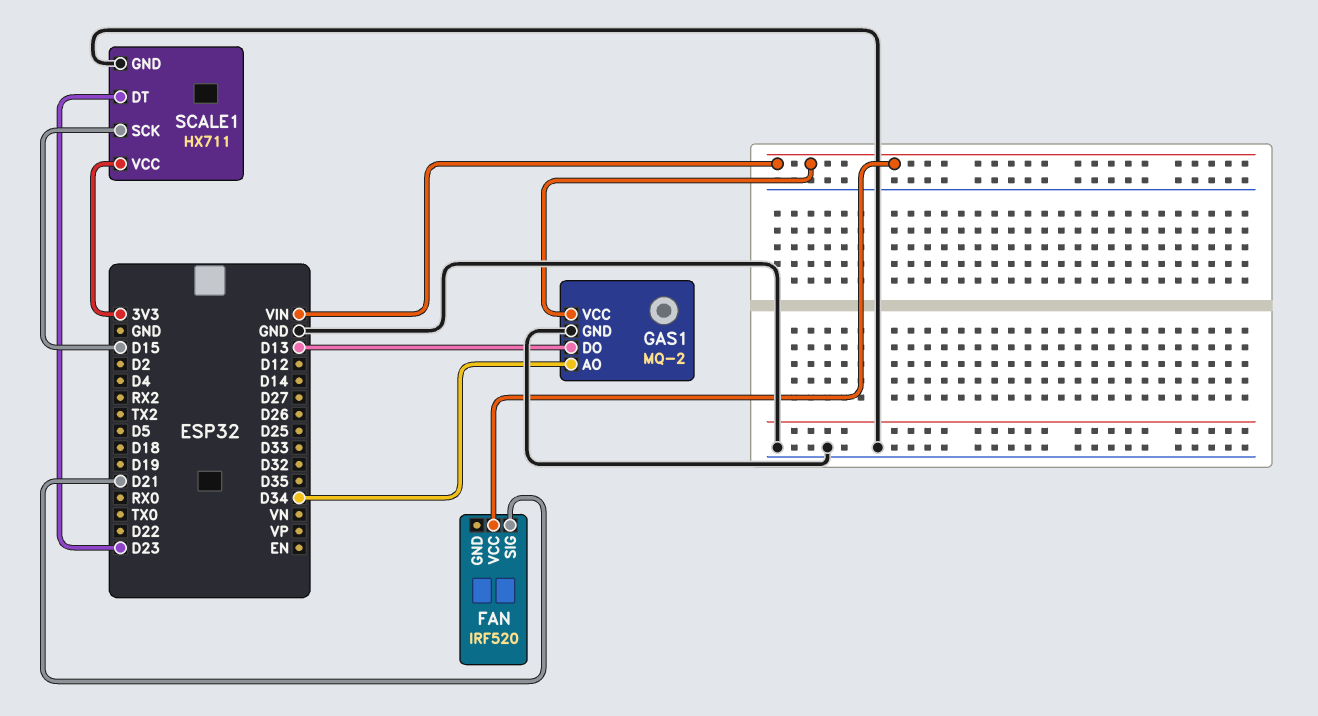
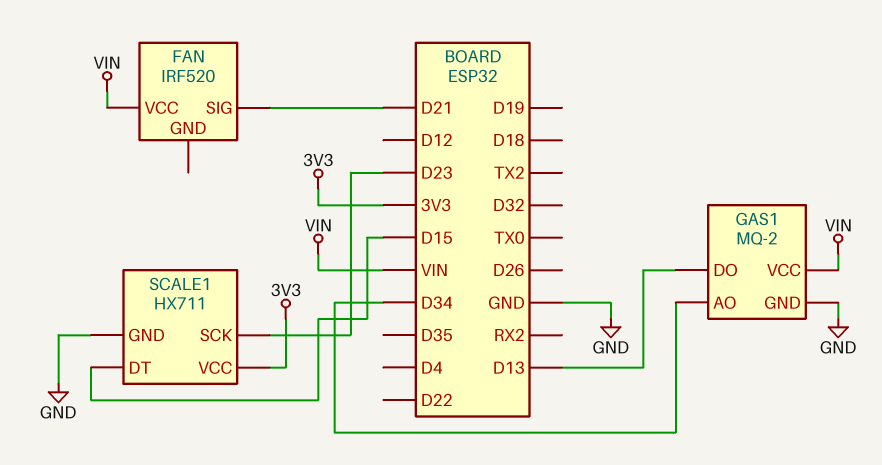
SCALE1 pin DT: D23 -> D15
SCALE1 pin SCK: D15 -> D23

